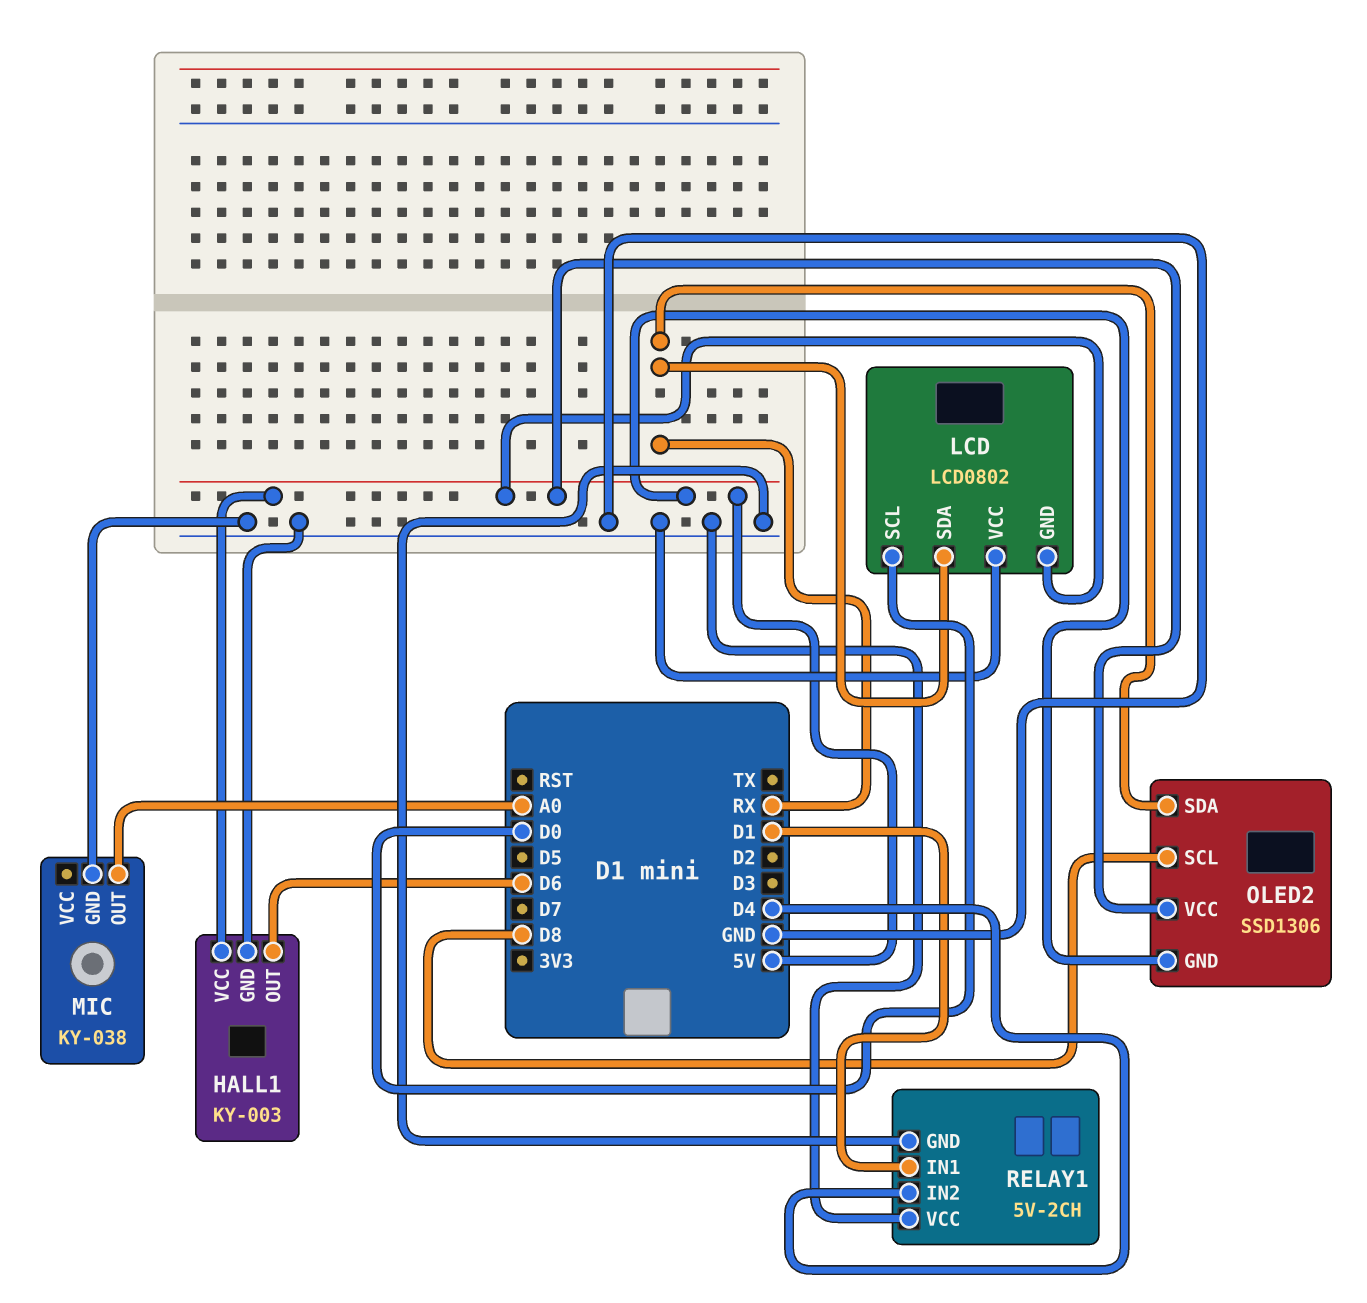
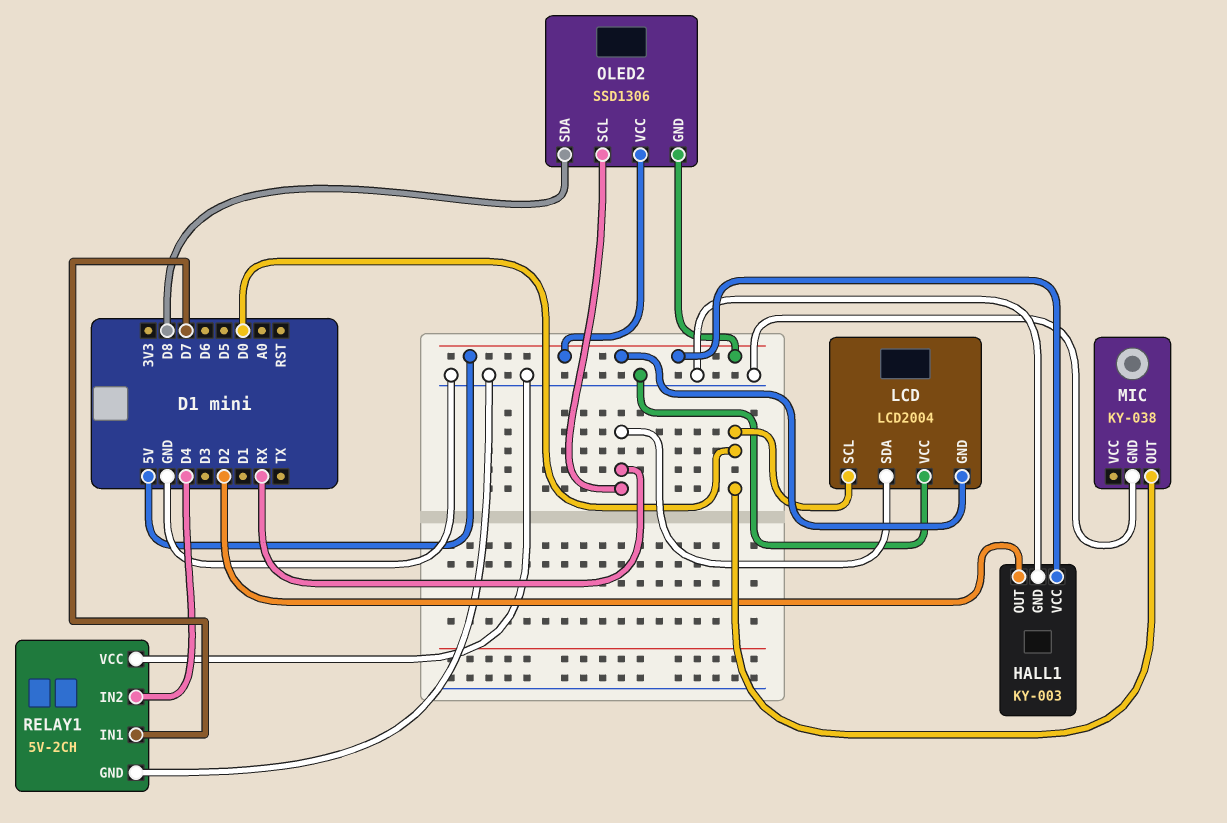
HALL1 pin OUT: D6 -> D2
LCD: LCD0802 -> LCD2004
MIC pin OUT: A0 -> D0
OLED2 pin SCL: D8 -> RX
OLED2 pin SDA: RX -> D8
RELAY1 pin IN1: D1 -> D7

